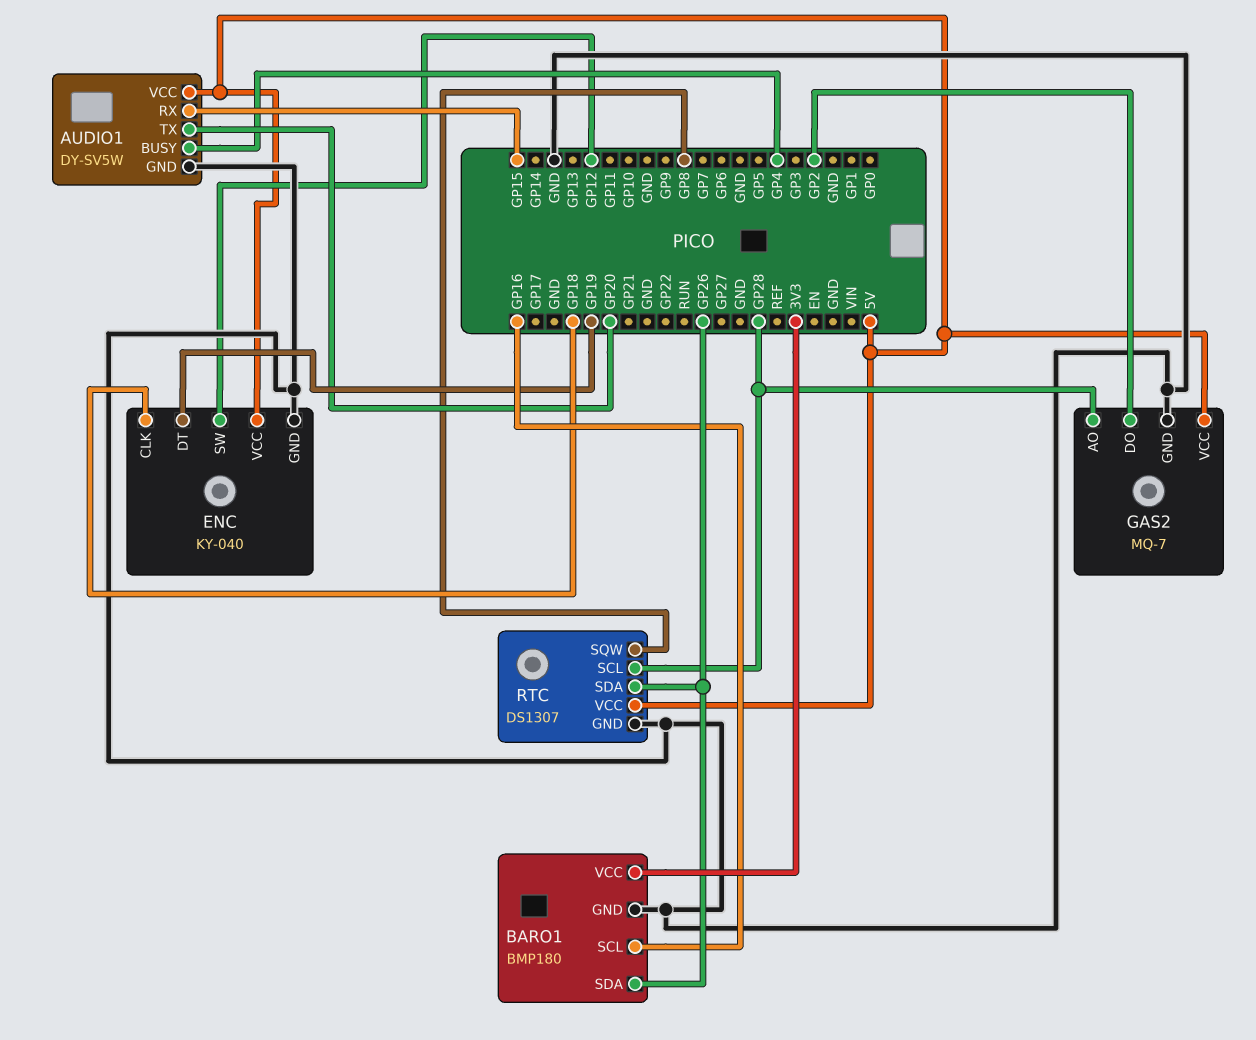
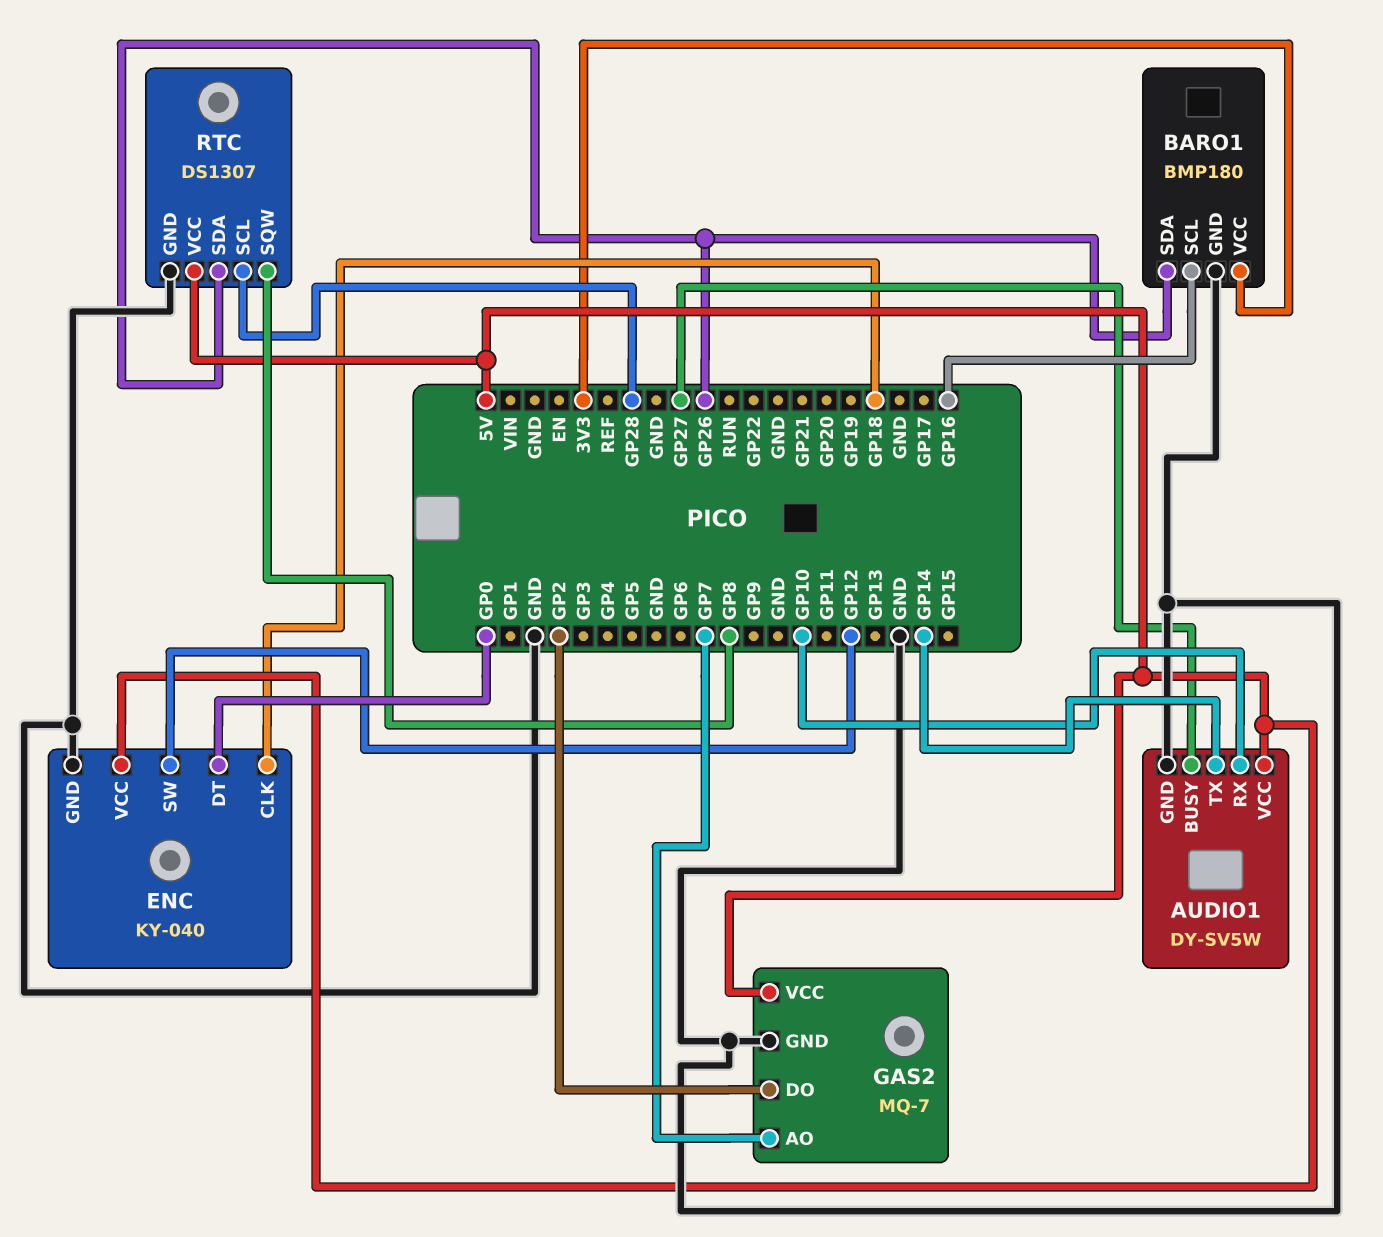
AUDIO1 pin BUSY: GP4 -> GP27
AUDIO1 pin RX: GP15 -> GP10
AUDIO1 pin TX: GP20 -> GP14
ENC pin DT: GP19 -> GP0
GAS2 pin AO: GP28 -> GP7

